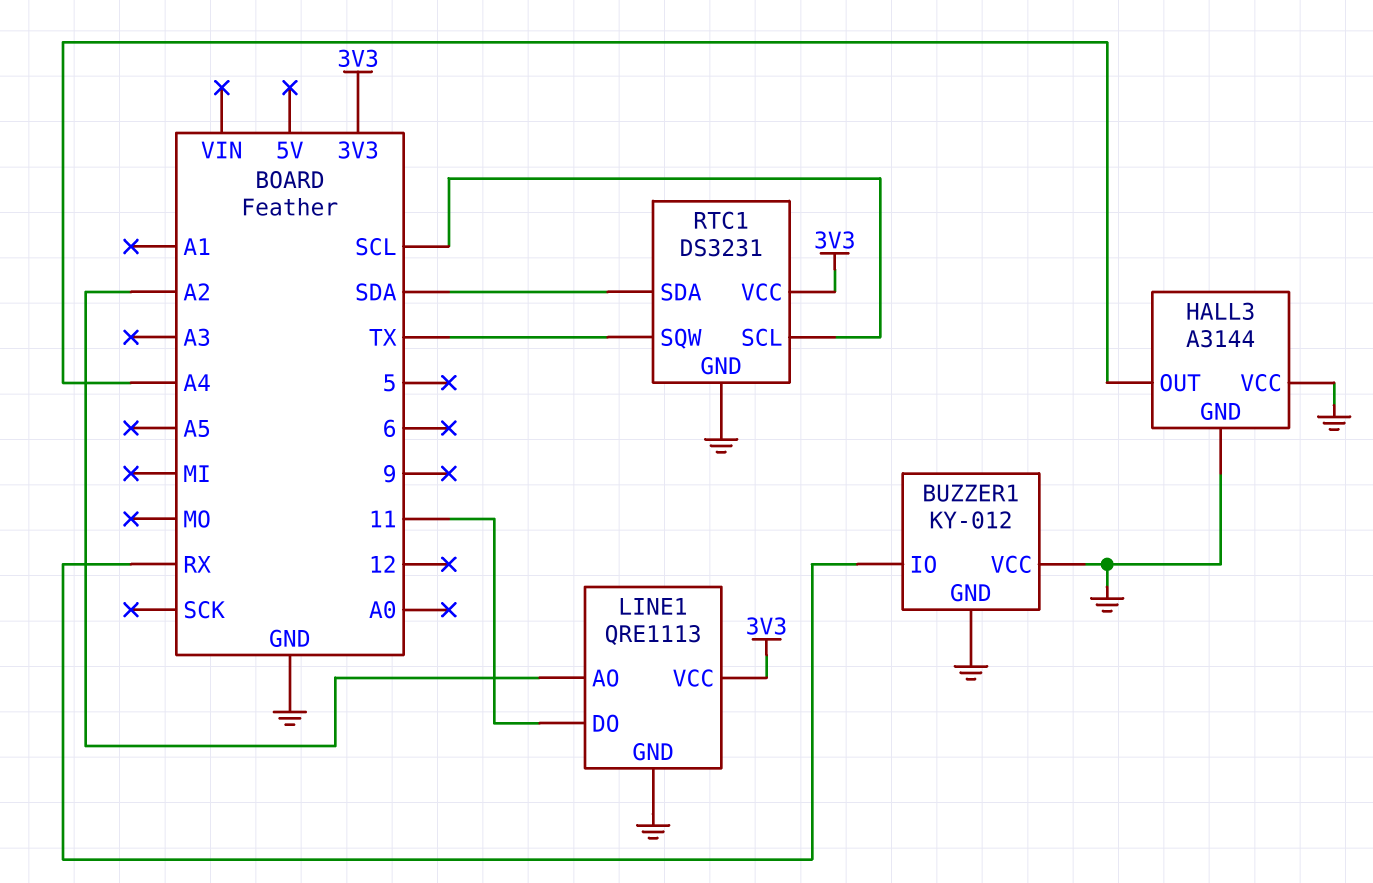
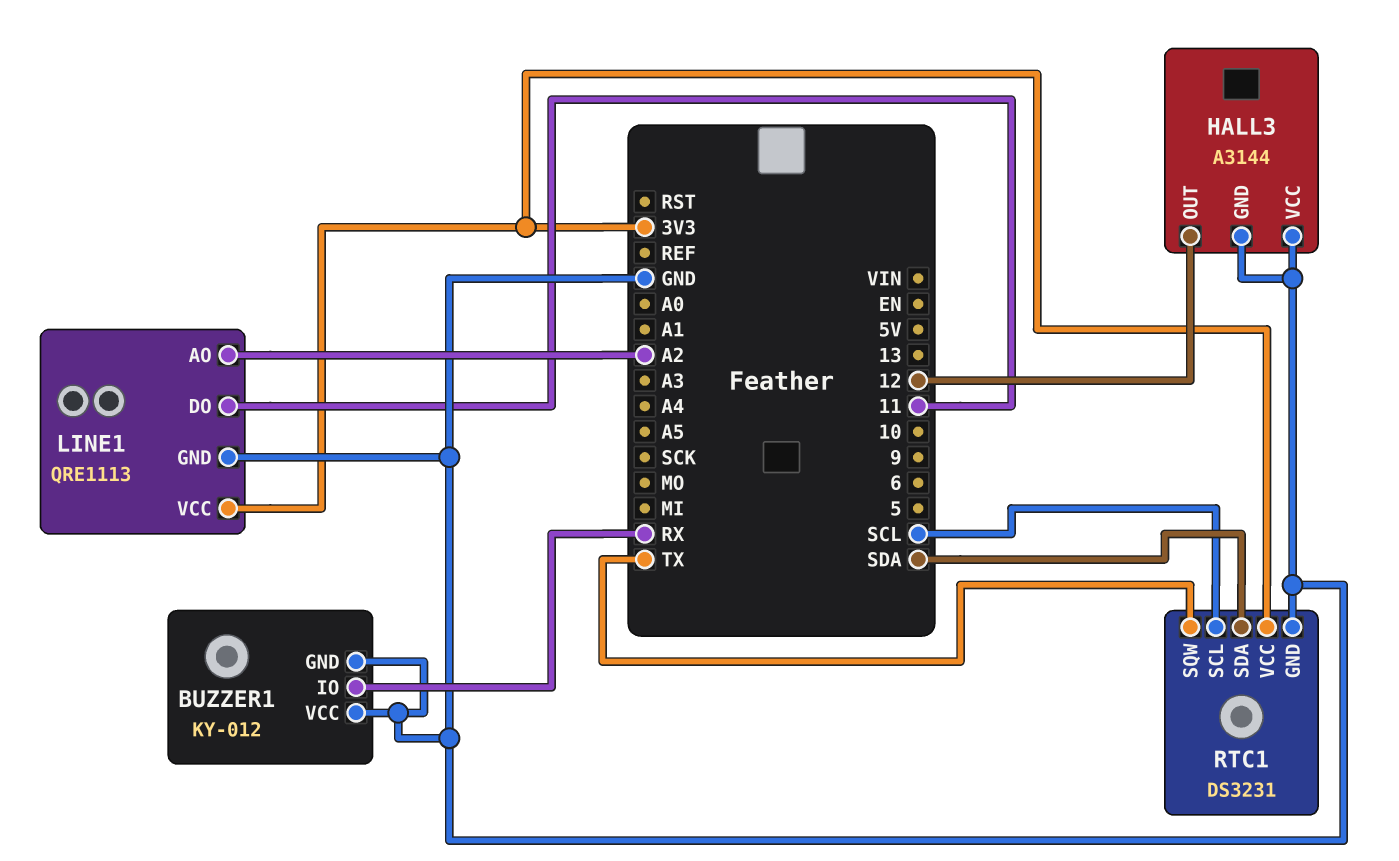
HALL3 pin OUT: A4 -> 12

